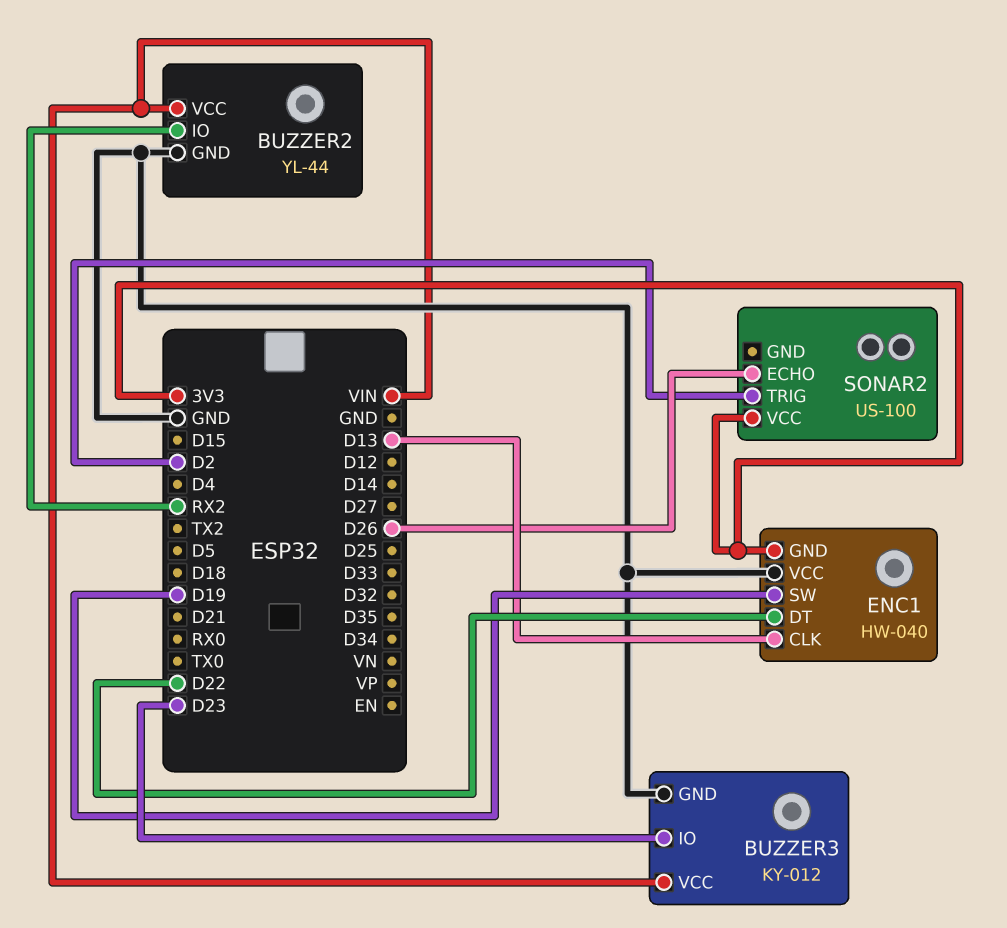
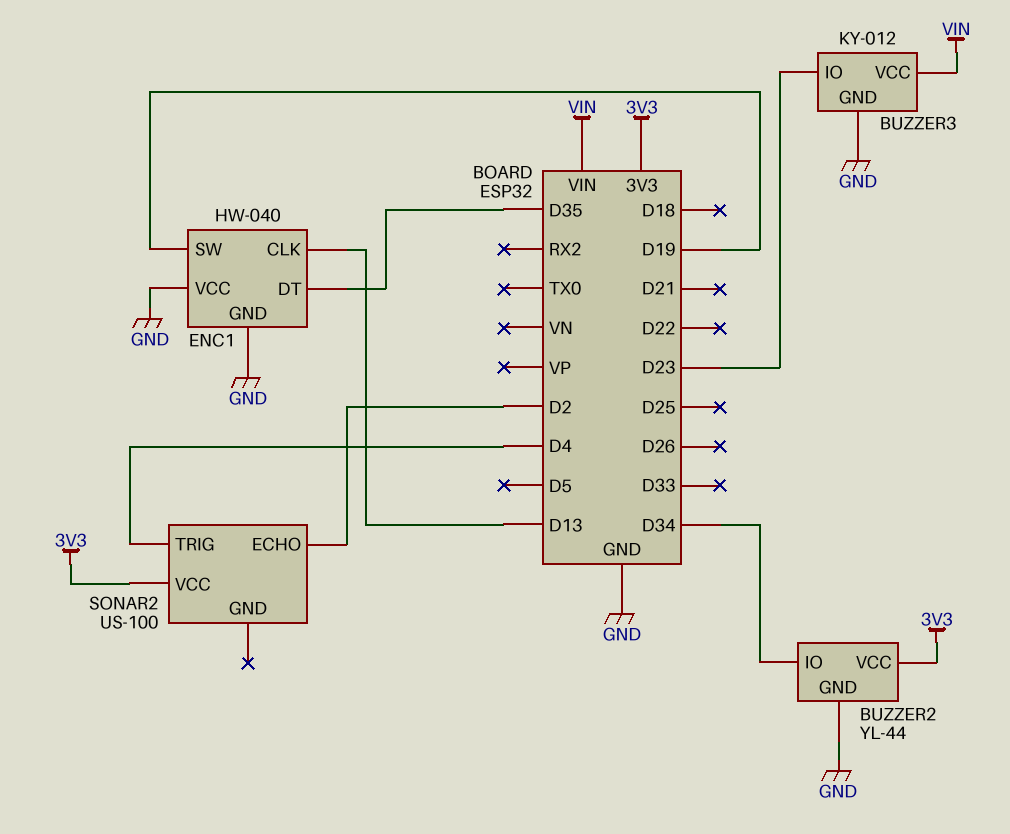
BUZZER2 pin IO: RX2 -> D34
BUZZER2 pin VCC: VIN -> 3V3
ENC1 pin DT: D22 -> D35
ENC1 pin GND: 3V3 -> GND
SONAR2 pin ECHO: D26 -> D2
SONAR2 pin TRIG: D2 -> D4

